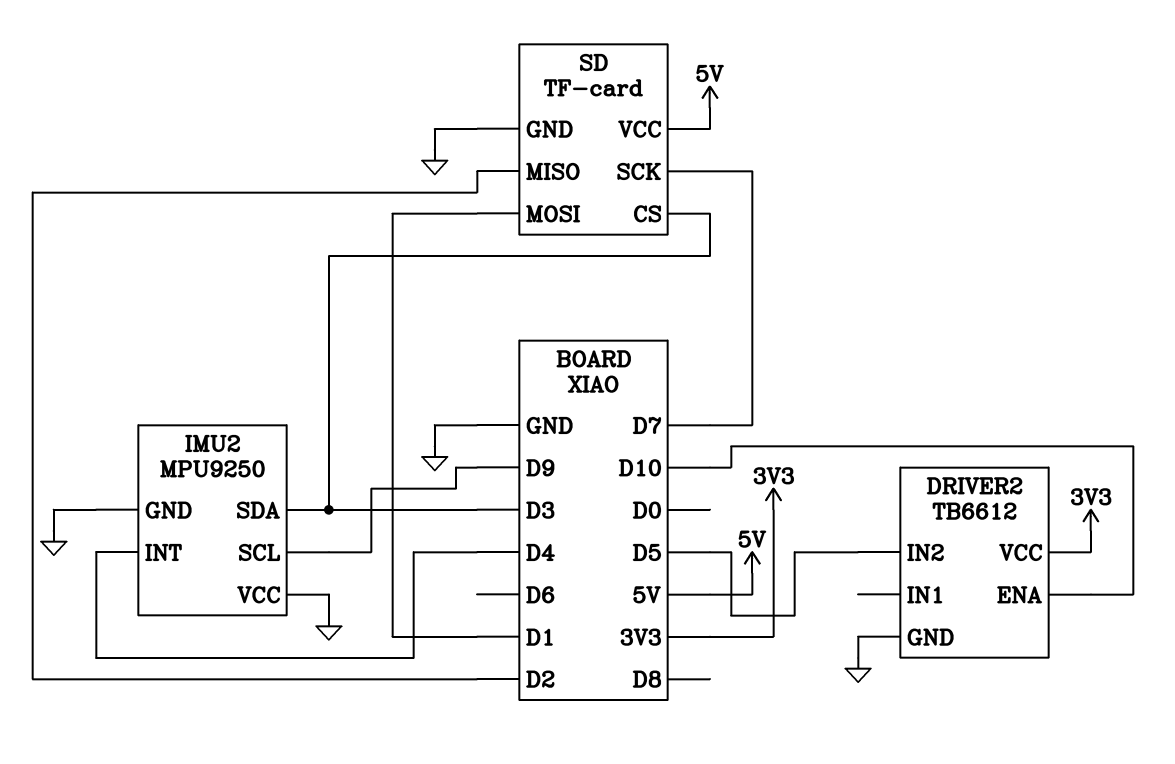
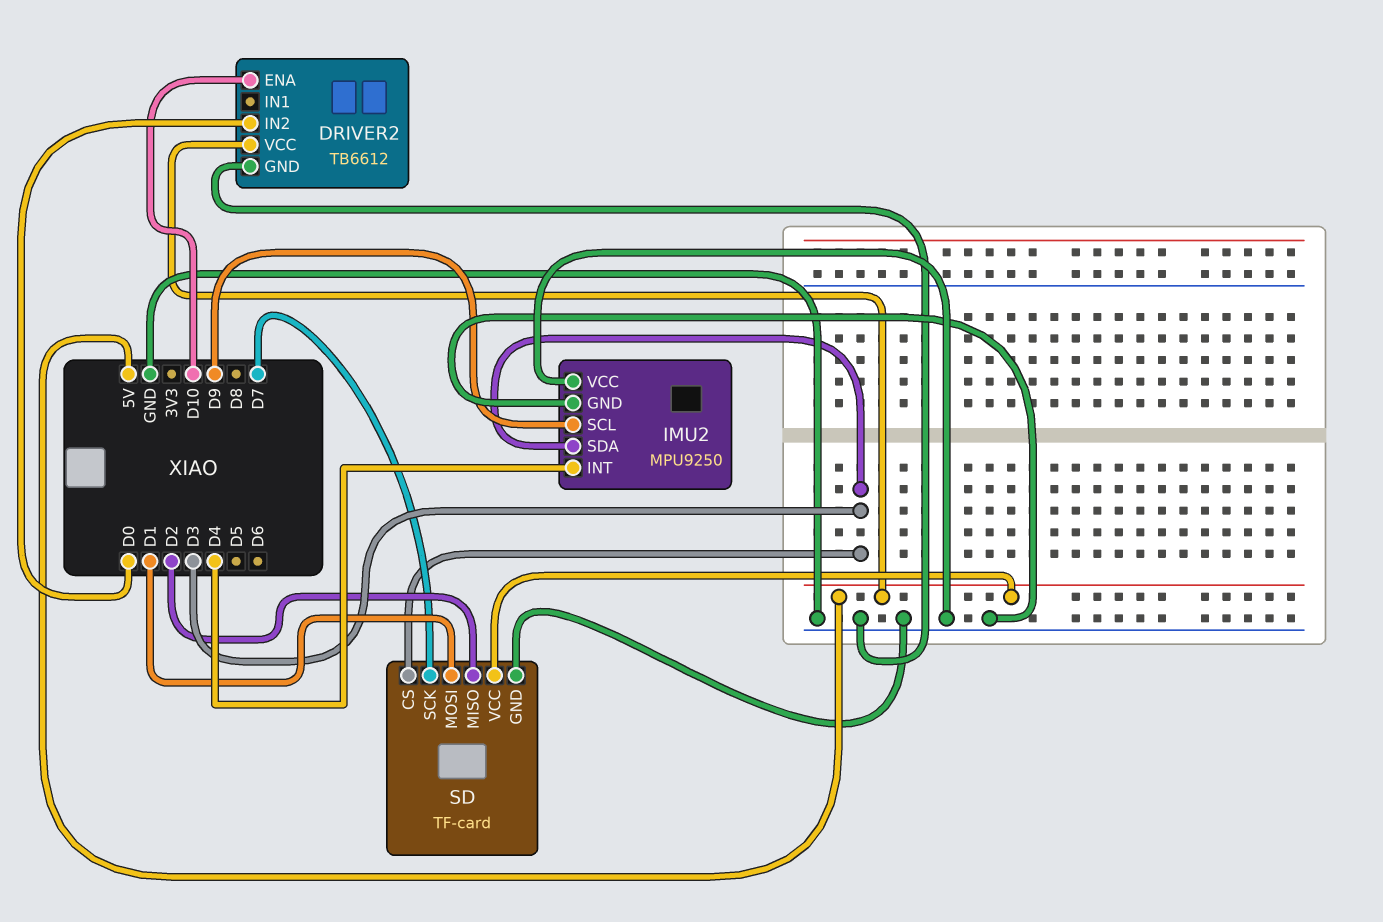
DRIVER2 pin IN2: D5 -> D0
DRIVER2 pin VCC: 3V3 -> 5V

